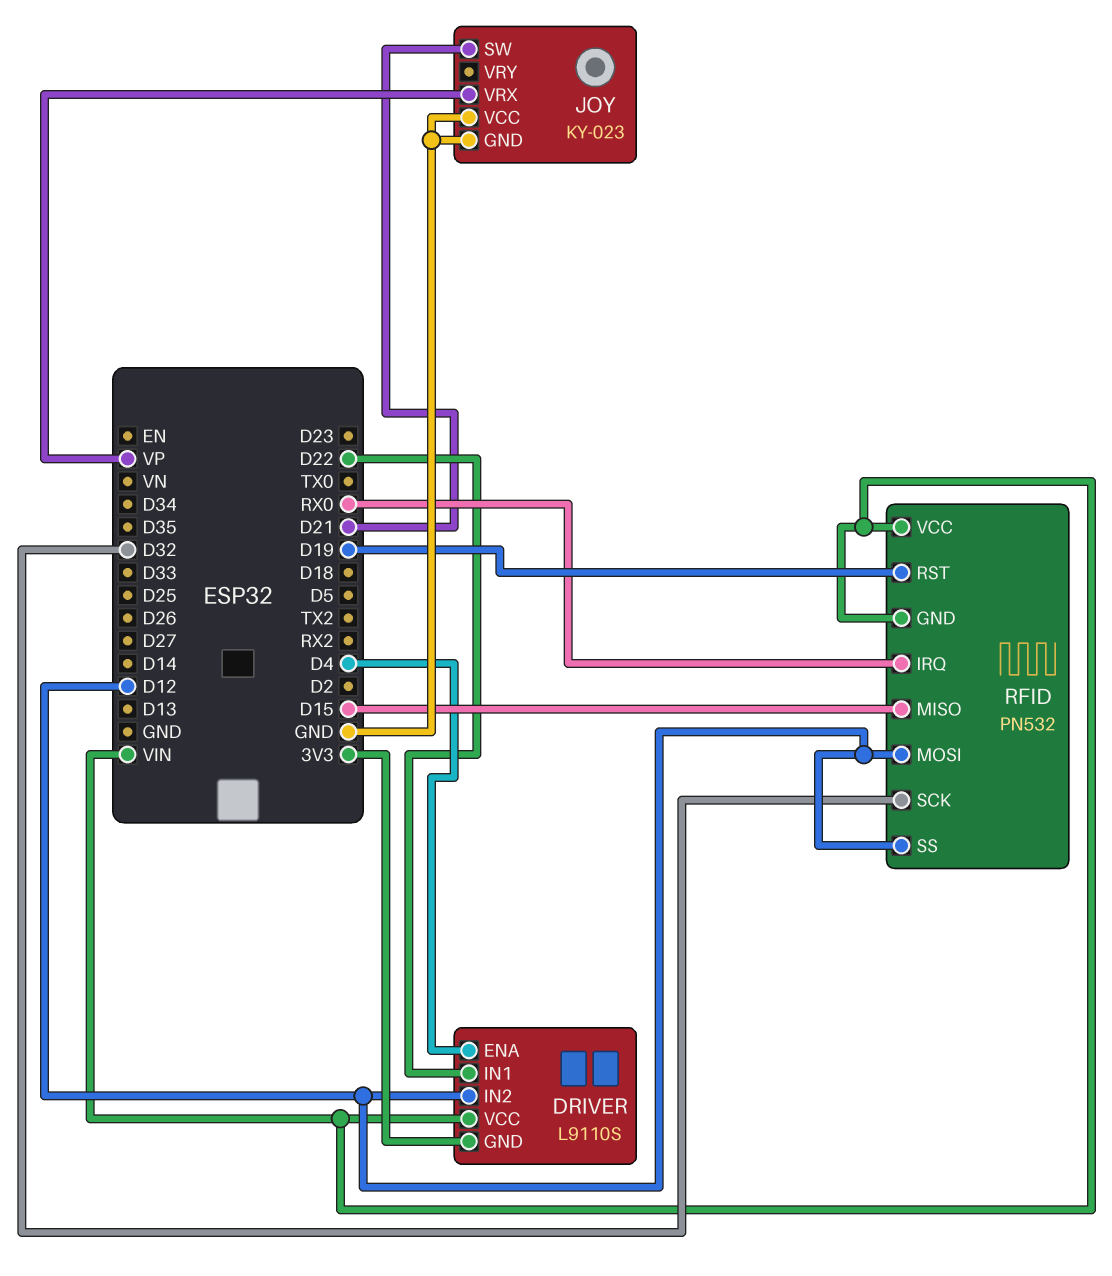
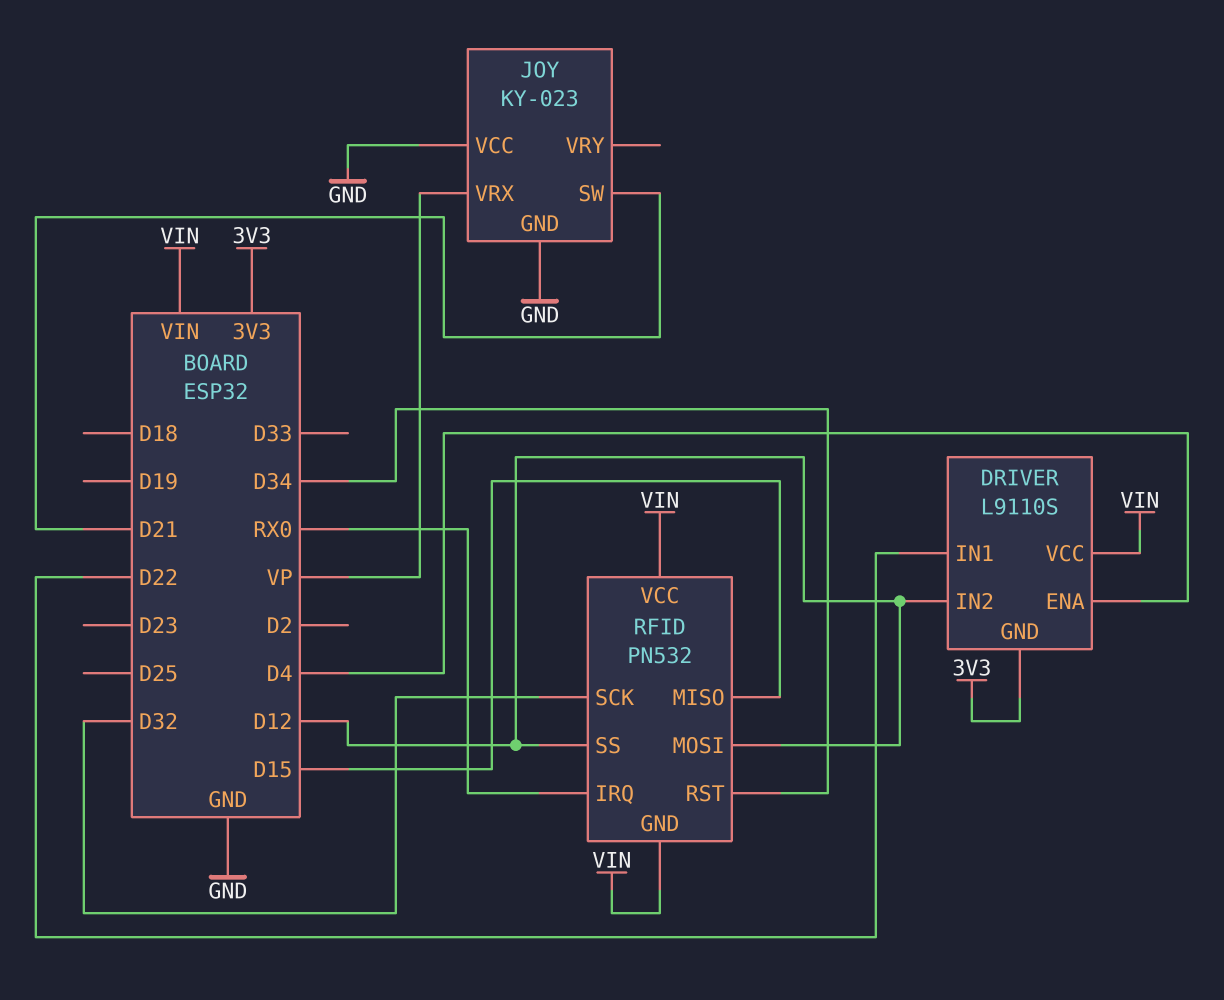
RFID pin RST: D19 -> D34

